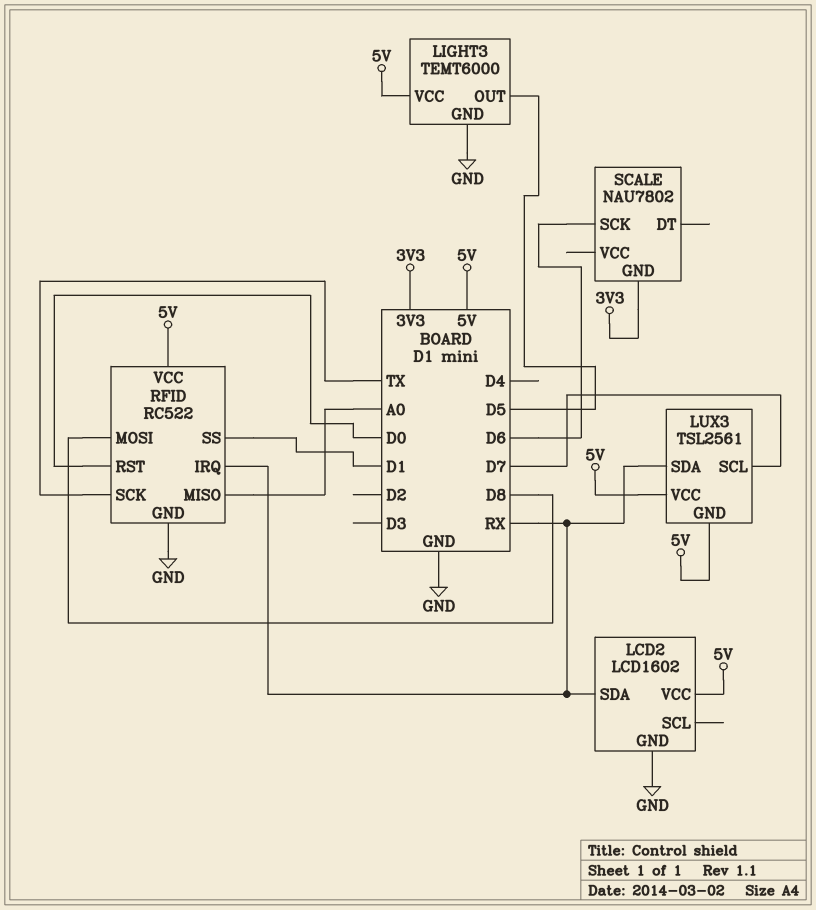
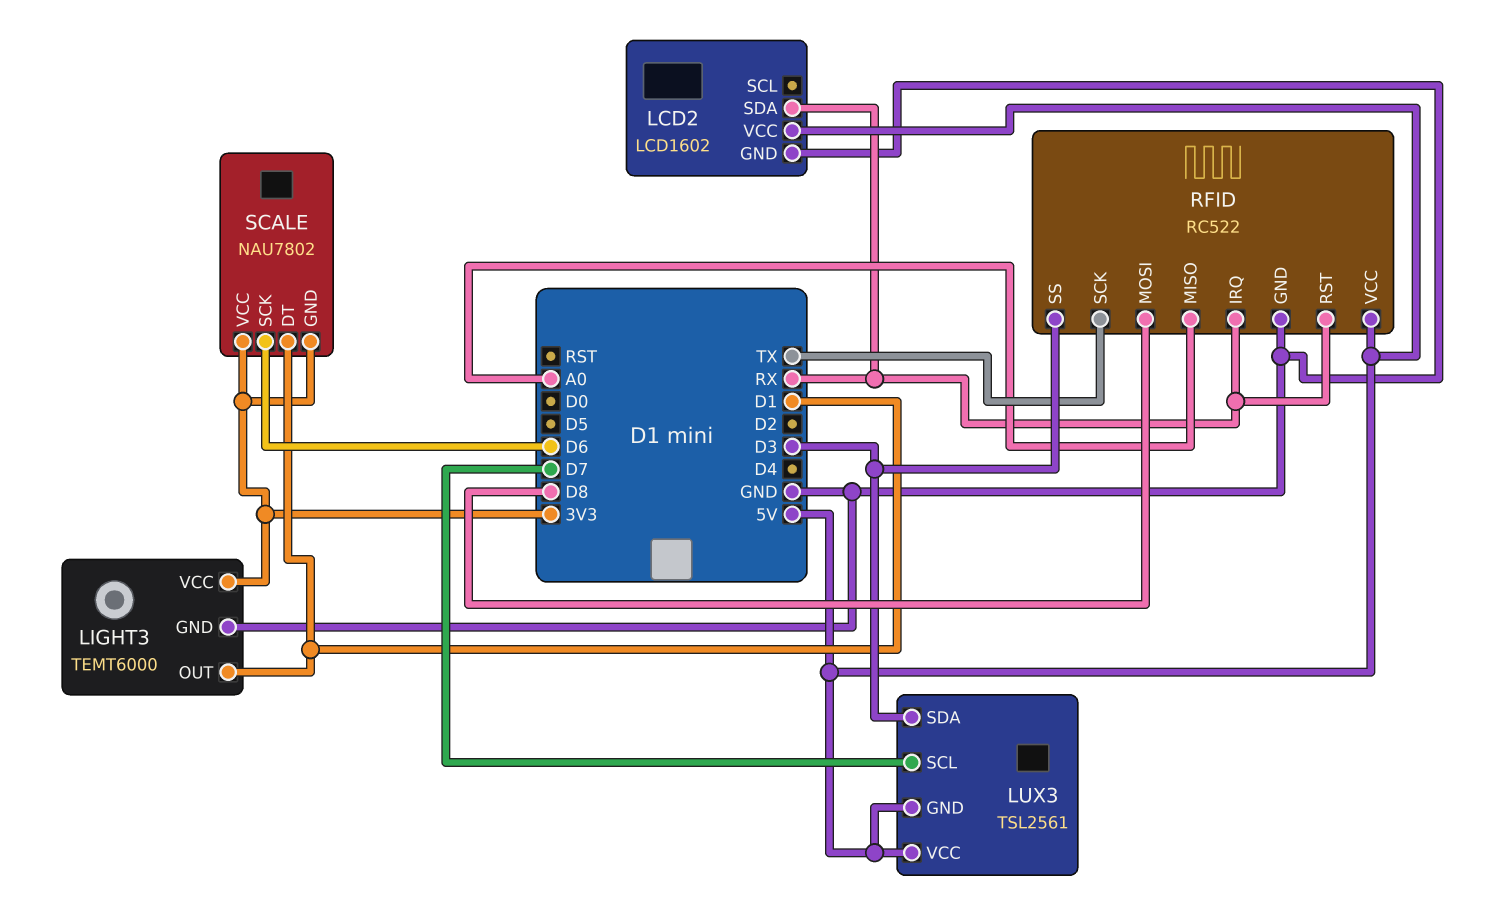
LIGHT3 pin OUT: D5 -> D1
LIGHT3 pin VCC: 5V -> 3V3
LUX3 pin SDA: RX -> D3
RFID pin RST: D0 -> RX
RFID pin SS: D1 -> D3
SCALE pin DT: none -> D1
SCALE pin VCC: none -> 3V3

